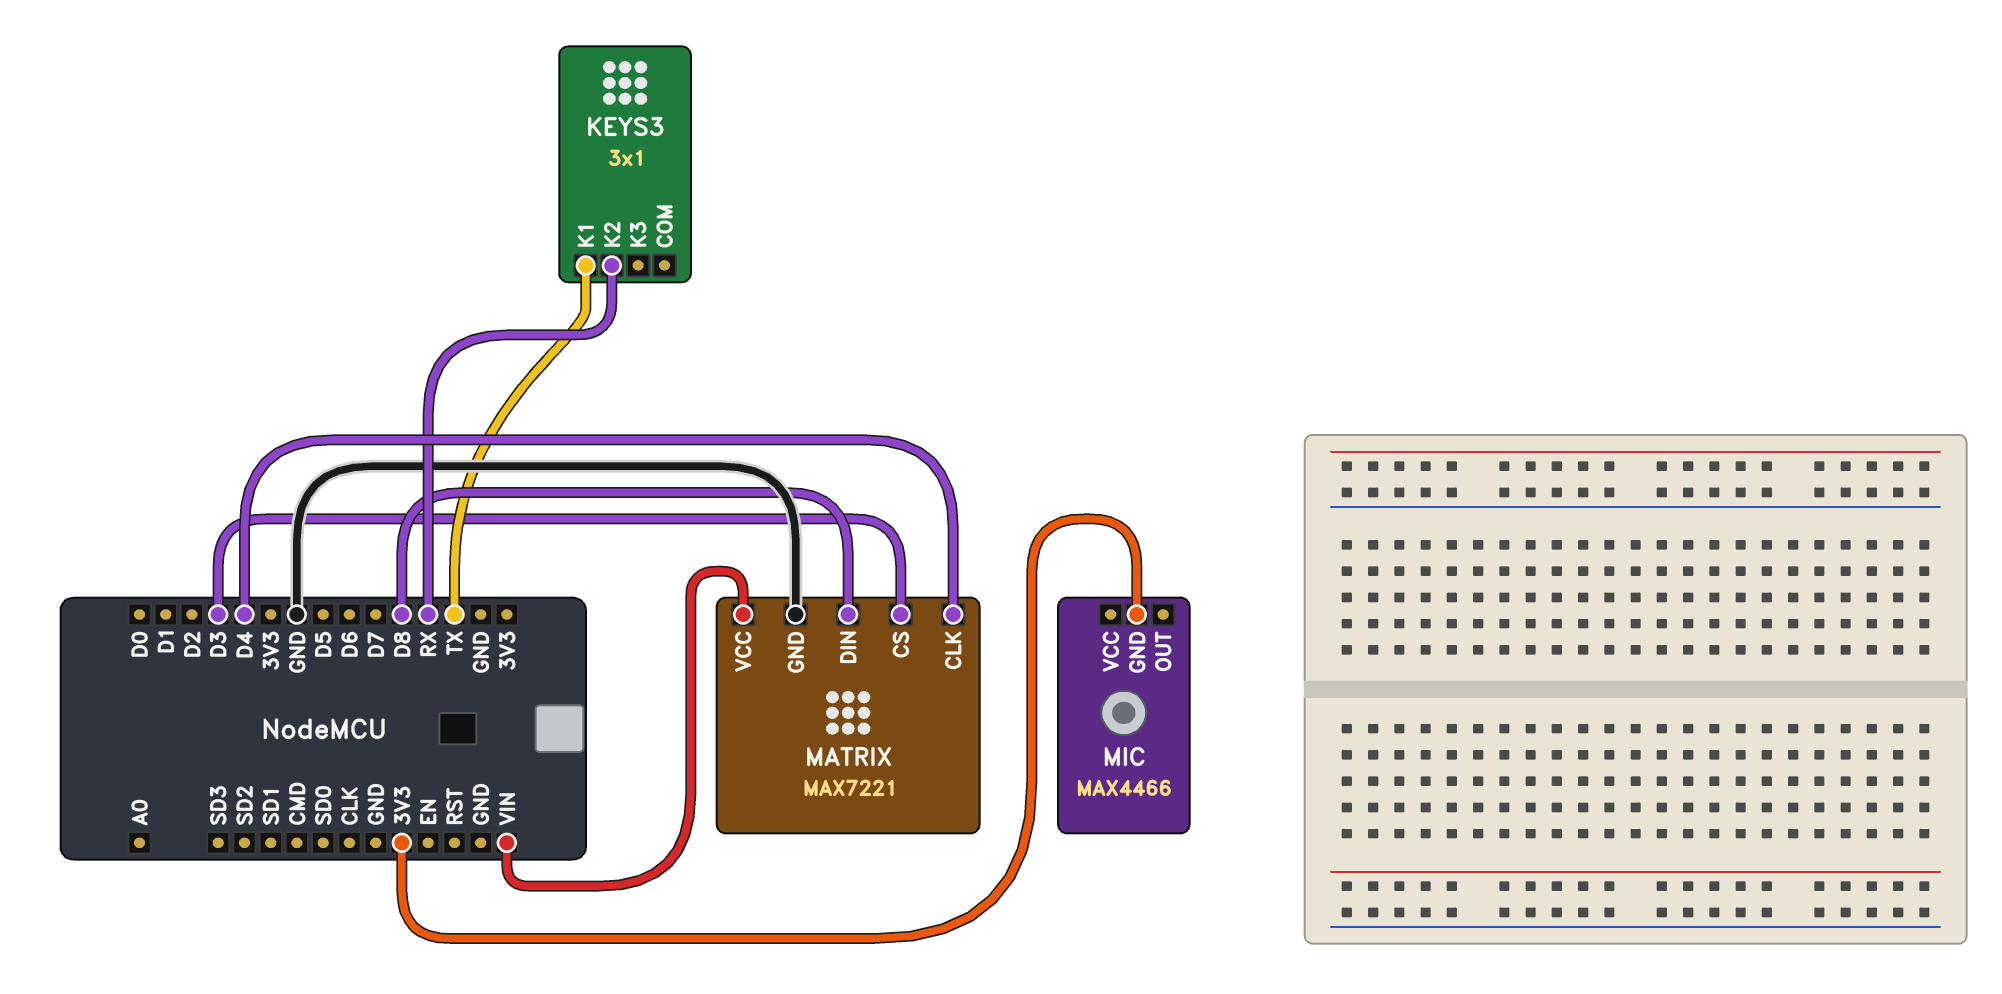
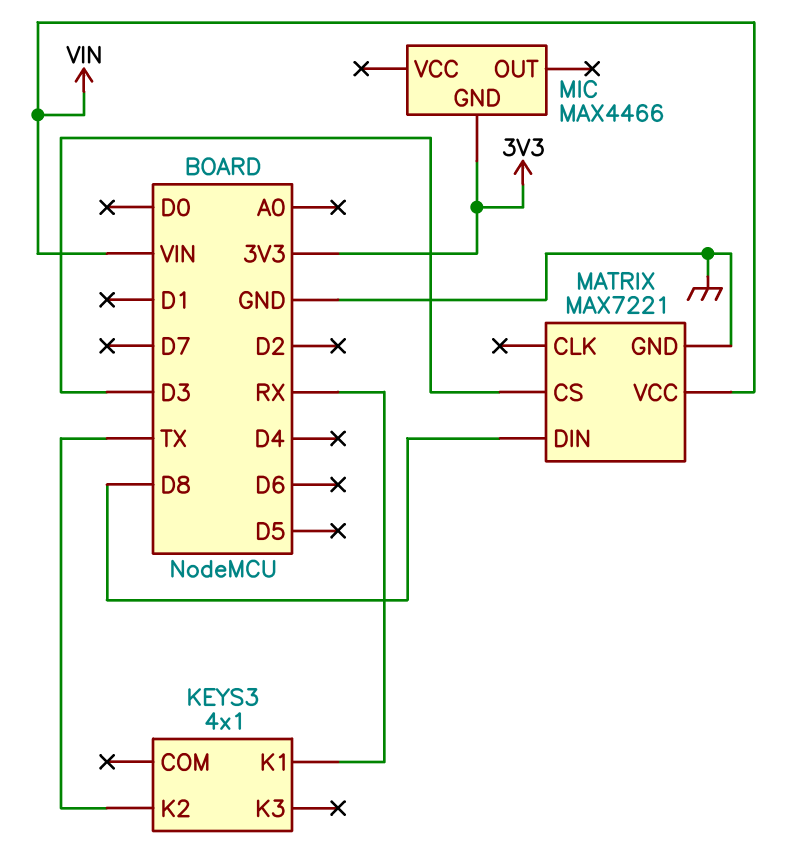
KEYS3: 3x1 -> 4x1
KEYS3 pin K1: TX -> RX
KEYS3 pin K2: RX -> TX
MATRIX pin CLK: D4 -> none

